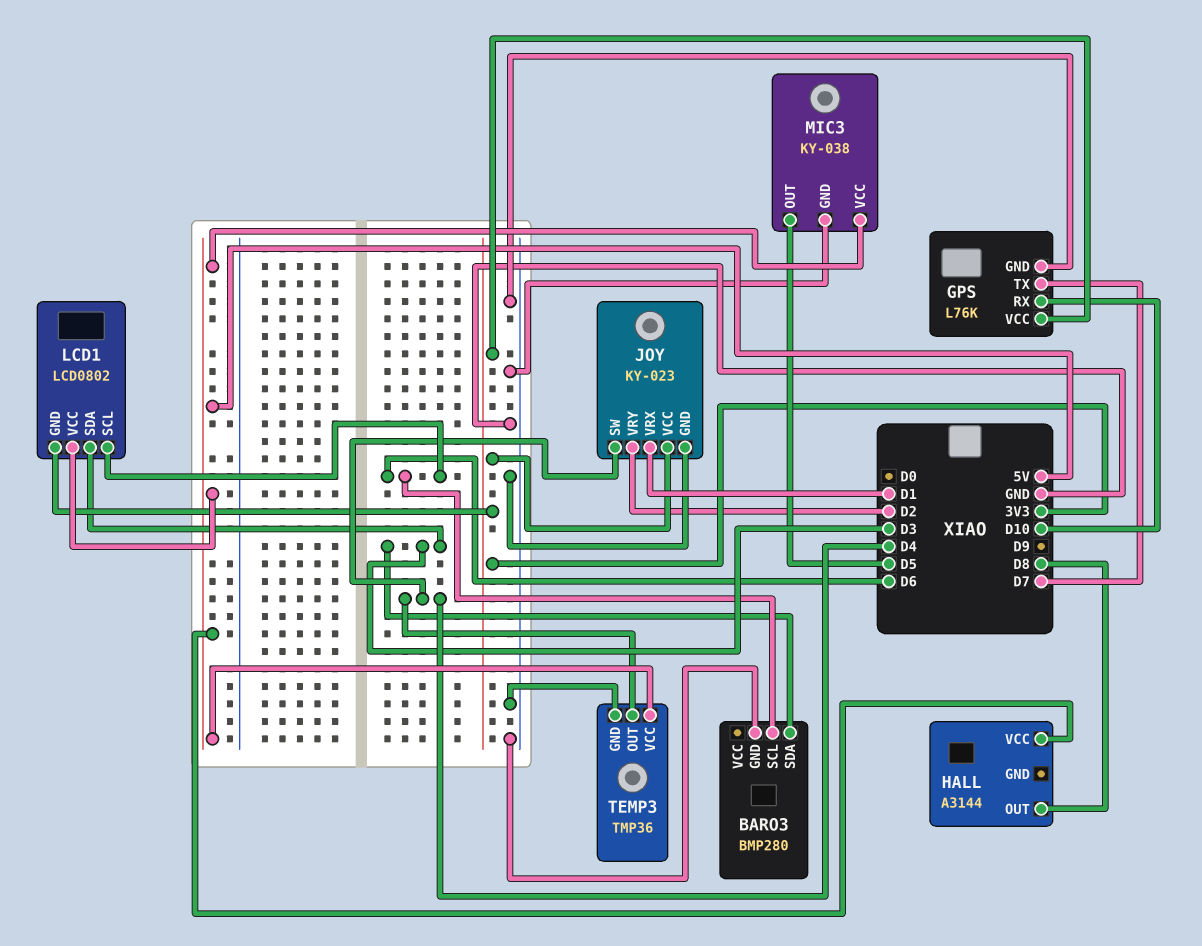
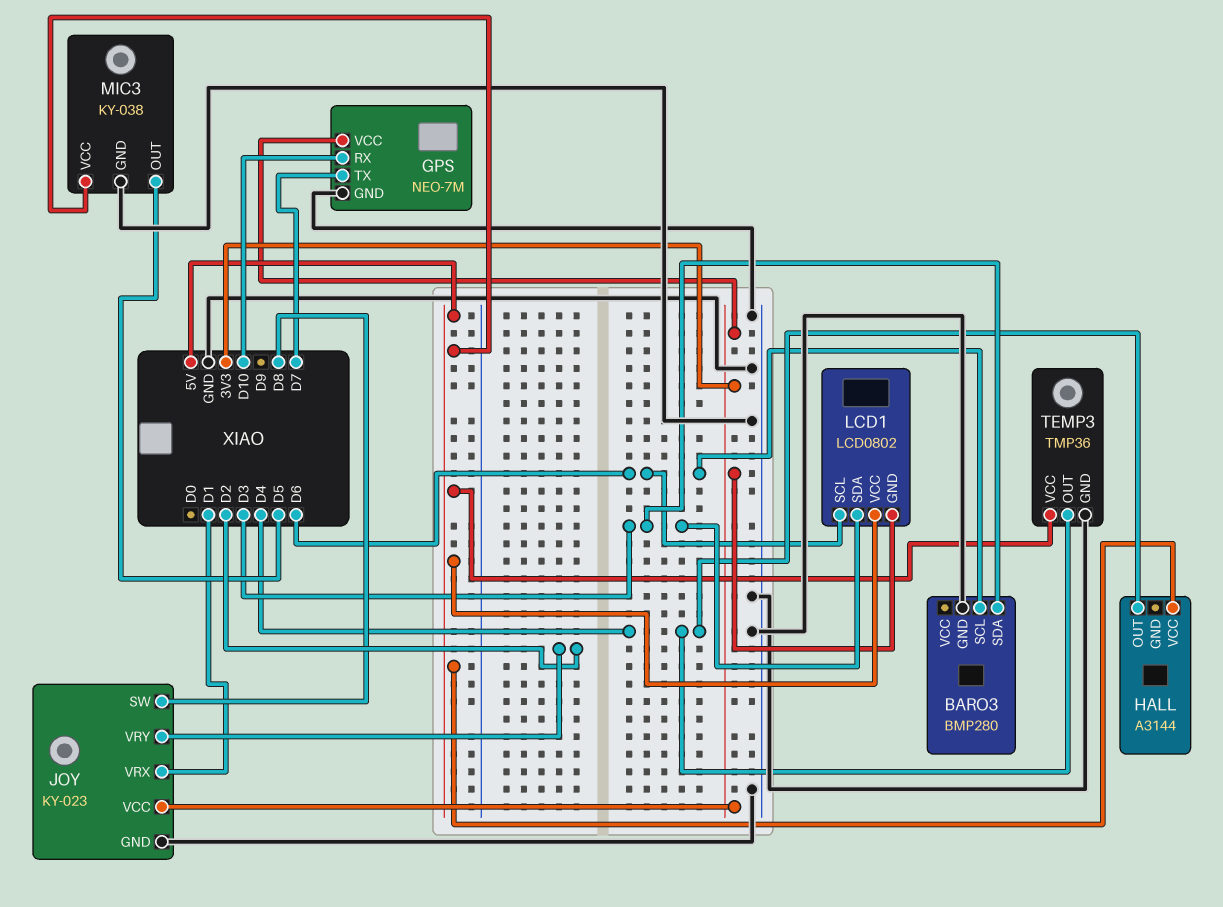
GPS: L76K -> NEO-7M
HALL pin OUT: D8 -> D4
JOY pin SW: D4 -> D8

